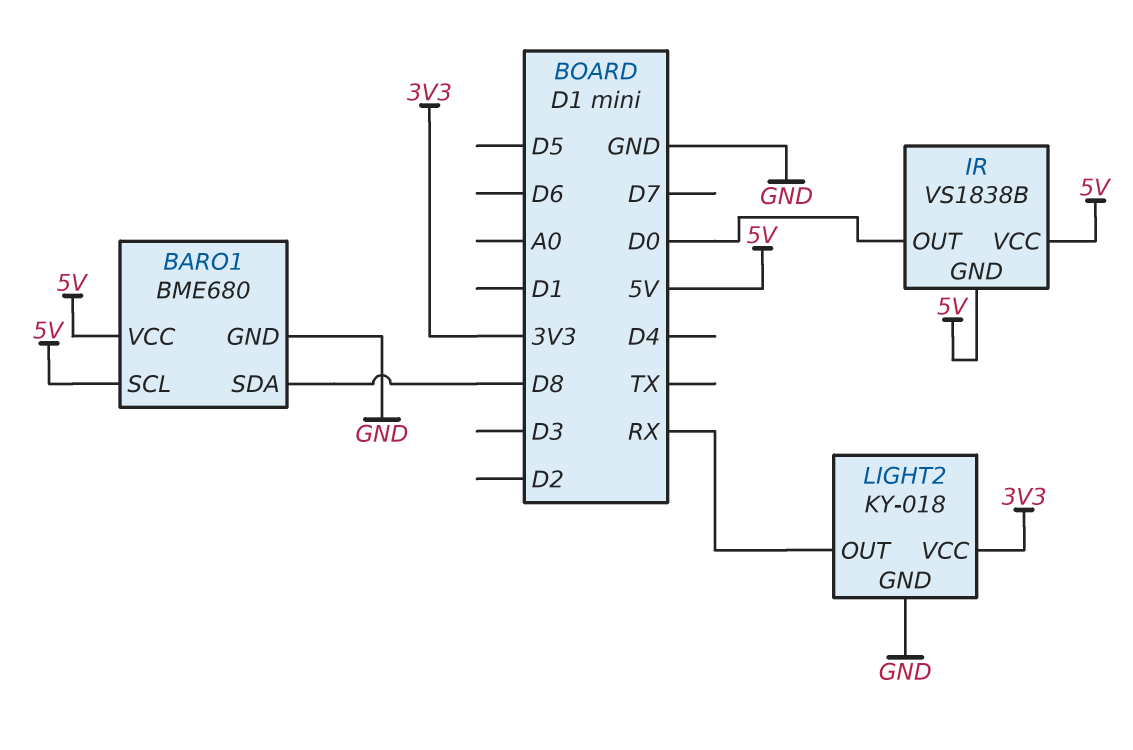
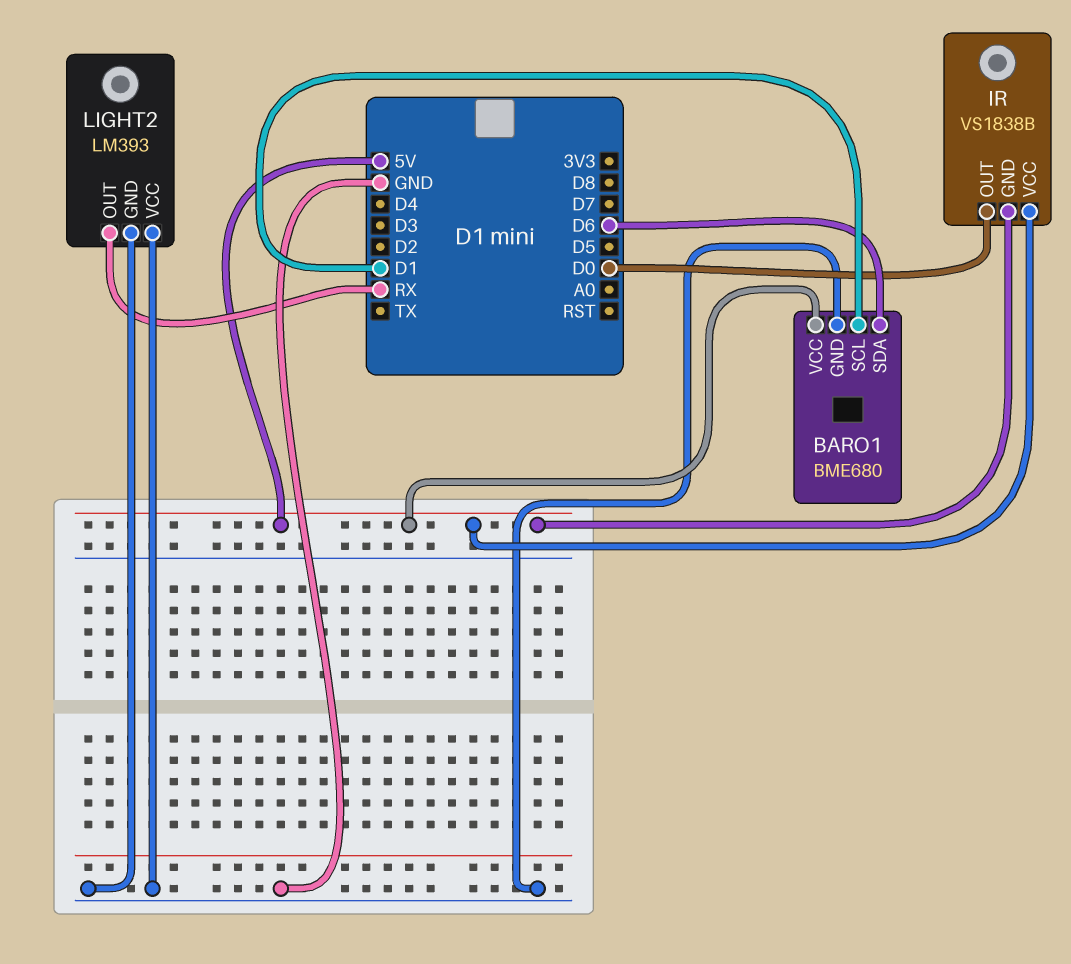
BARO1 pin SCL: 5V -> D1
BARO1 pin SDA: D8 -> D6
LIGHT2: KY-018 -> LM393
LIGHT2 pin VCC: 3V3 -> GND

